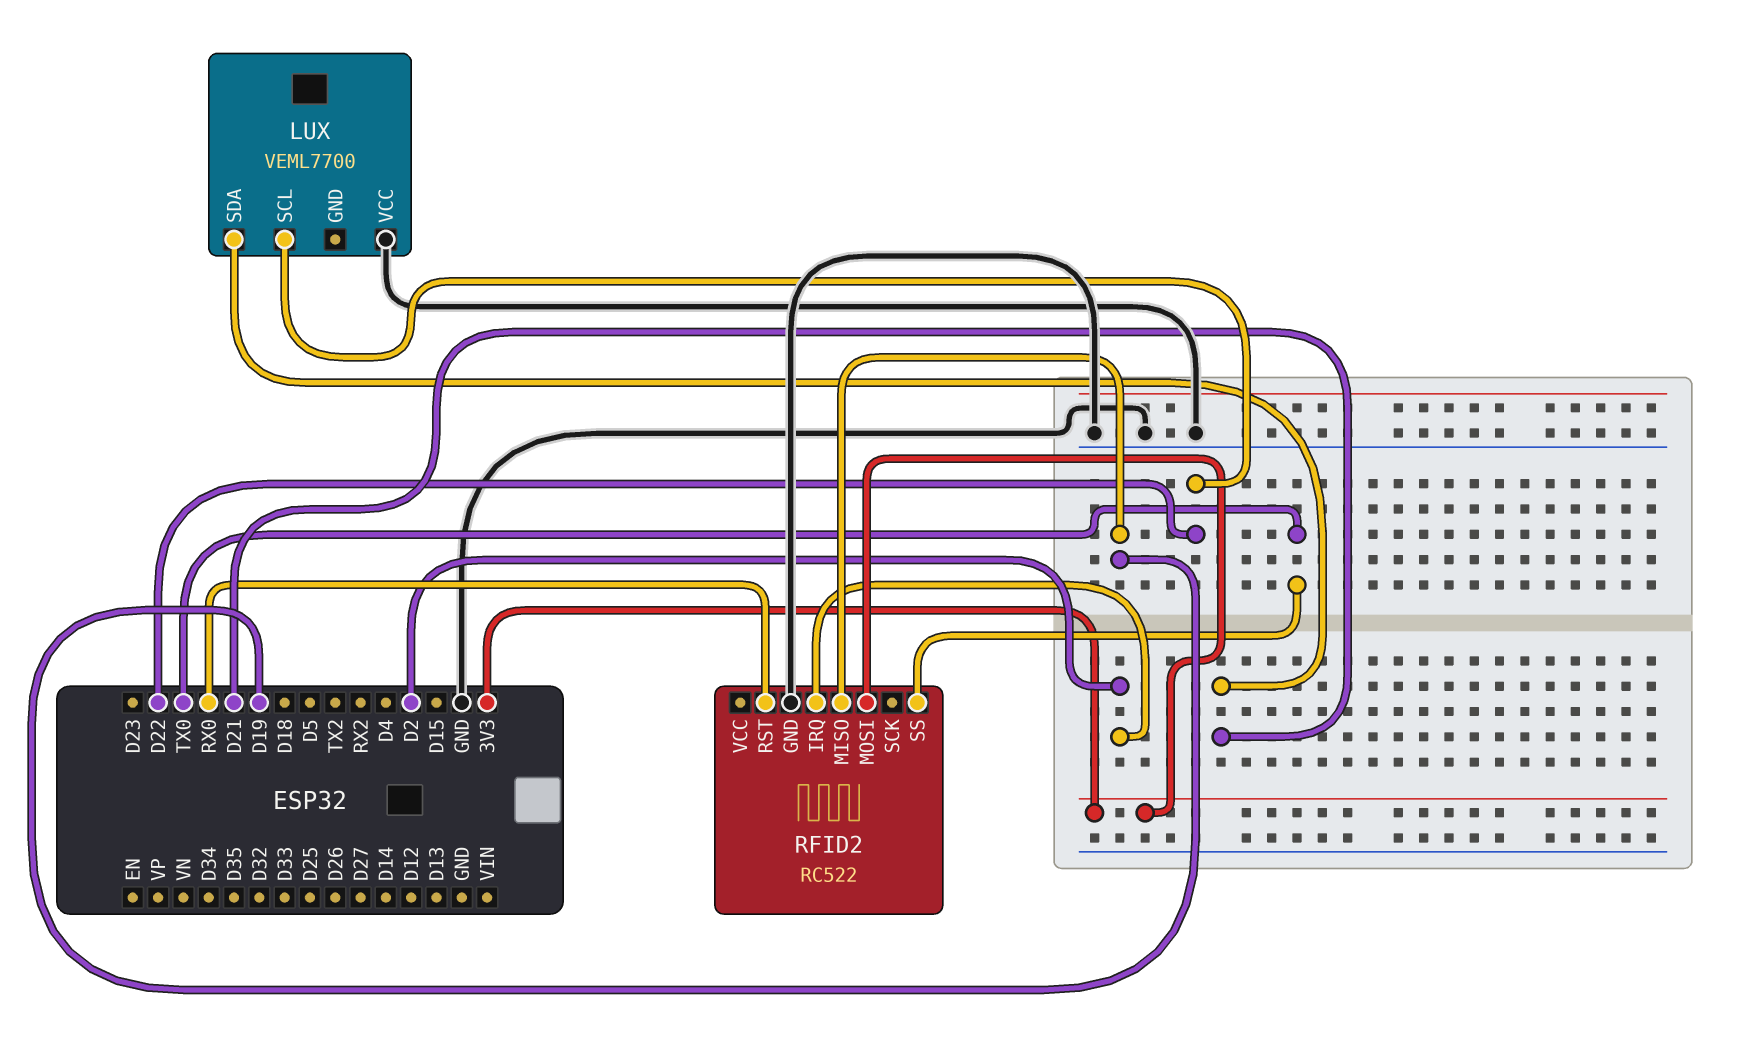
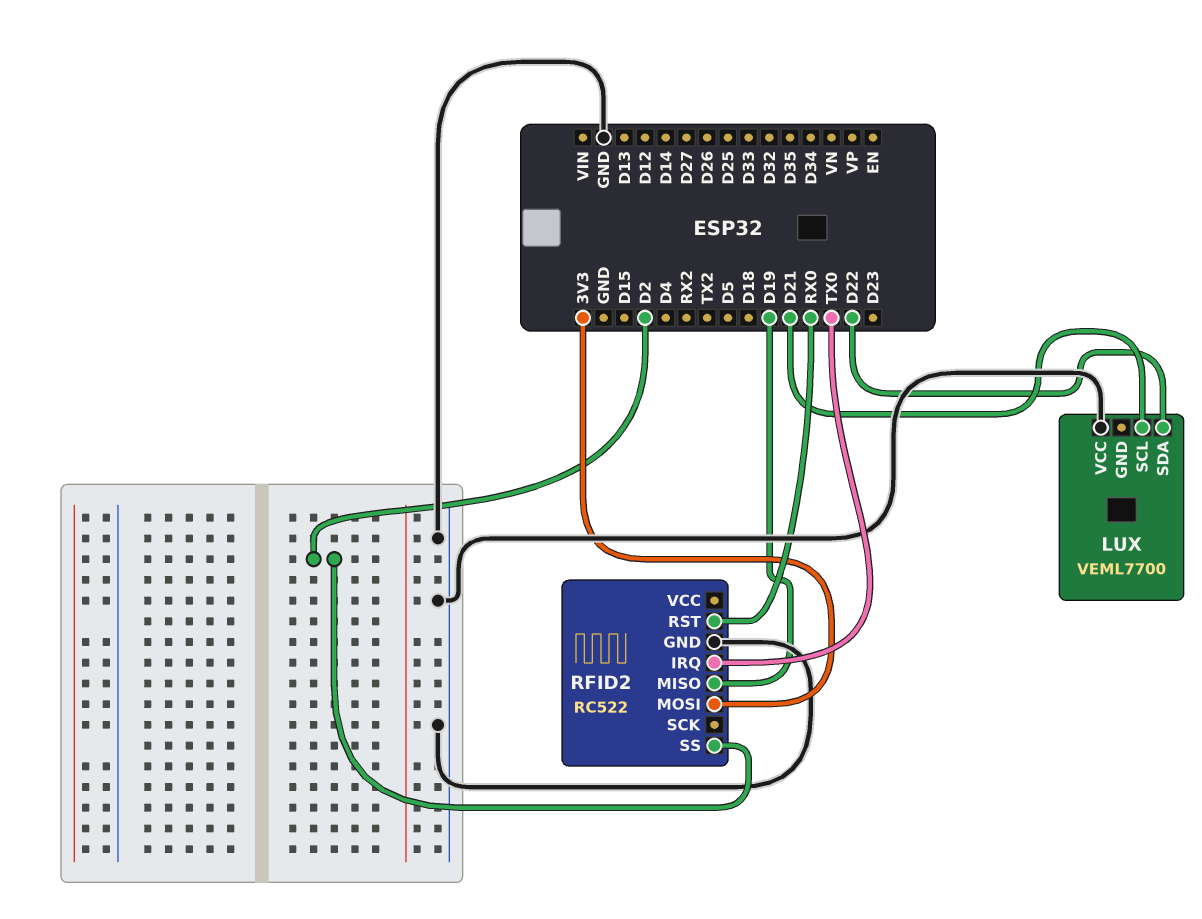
LUX pin SCL: D22 -> D21
LUX pin SDA: D21 -> D22
RFID2 pin IRQ: D2 -> TX0
RFID2 pin SS: TX0 -> D2

